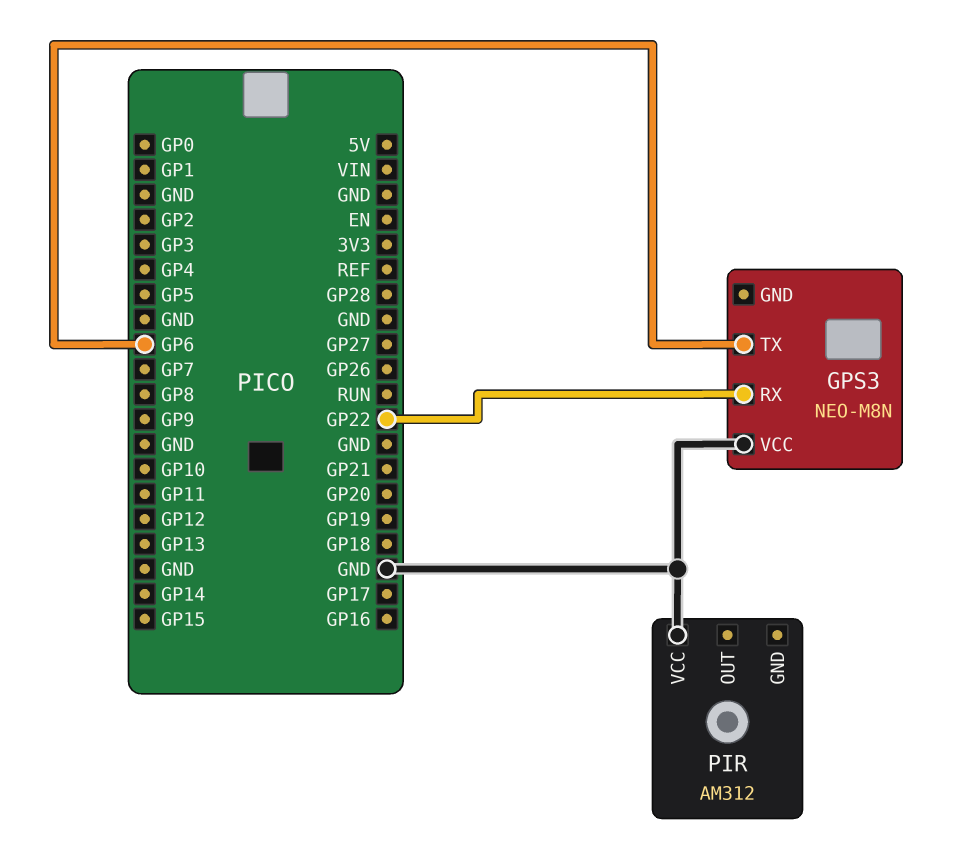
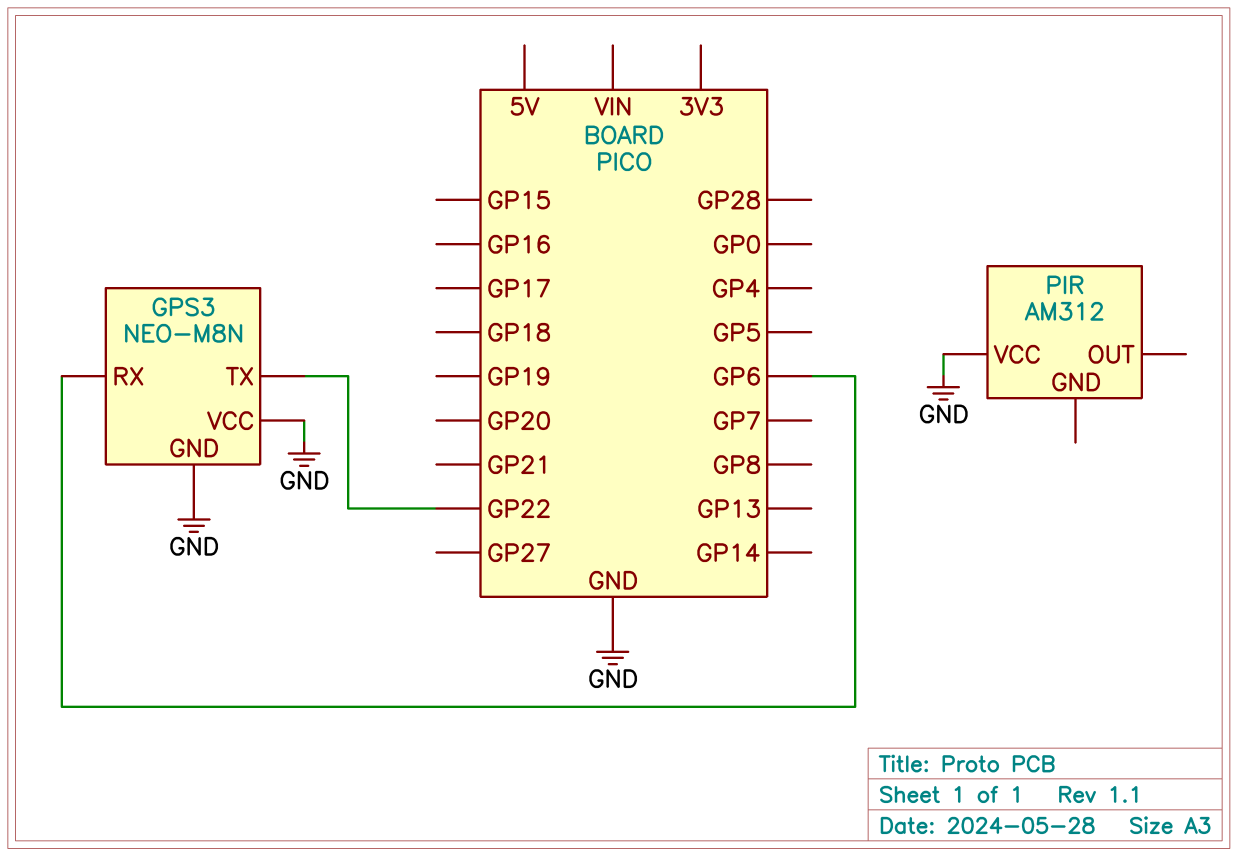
GPS3 pin GND: none -> GND
GPS3 pin RX: GP22 -> GP6
GPS3 pin TX: GP6 -> GP22

